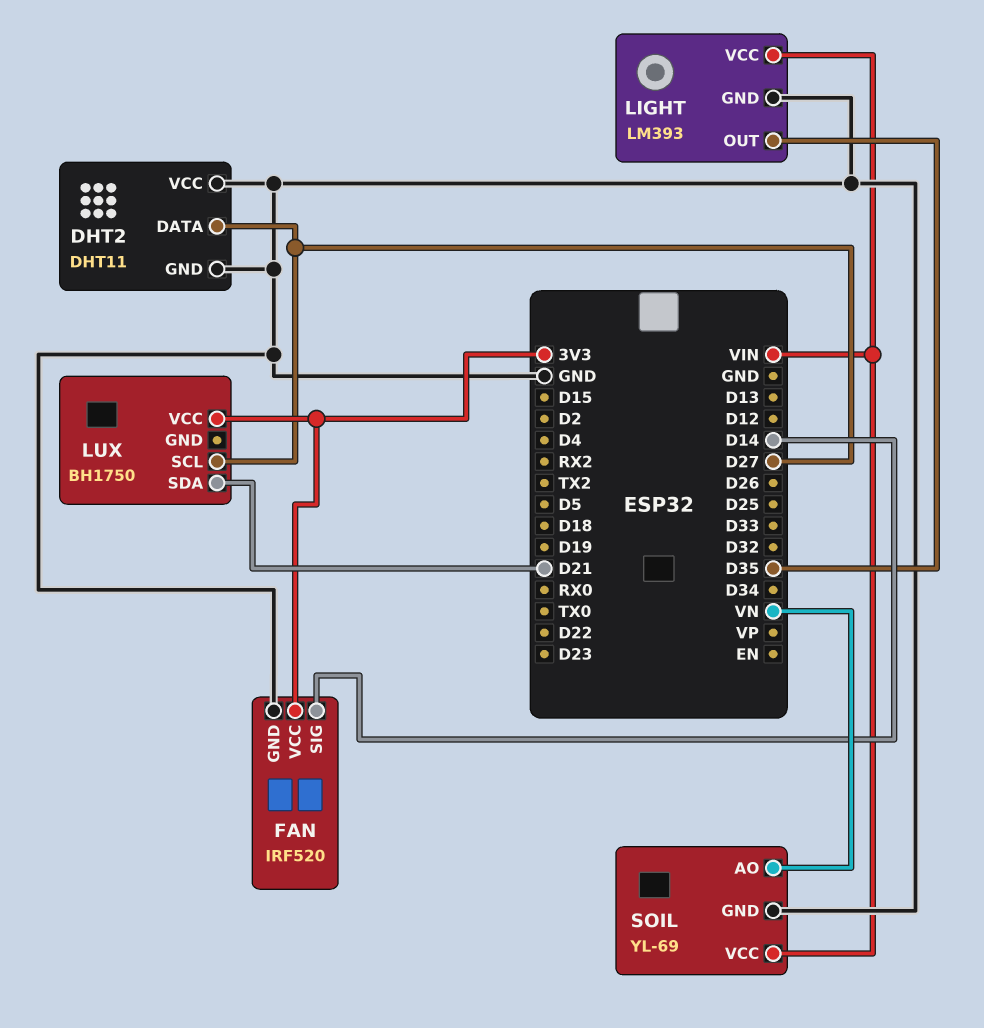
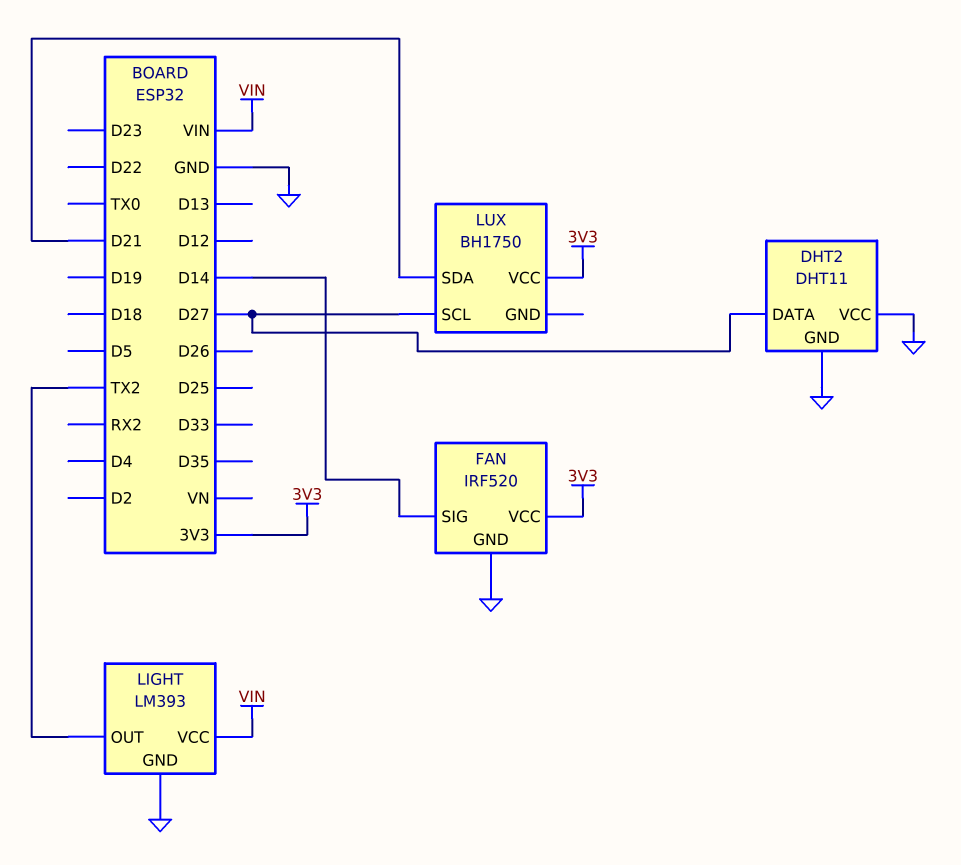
LIGHT pin OUT: D35 -> TX2
SOIL: YL-69 -> none
SOIL pin AO: VN -> none
SOIL pin GND: GND -> none
SOIL pin VCC: VIN -> none

